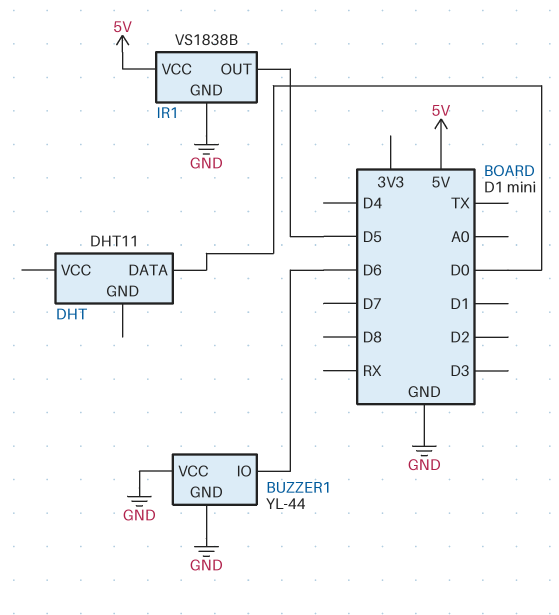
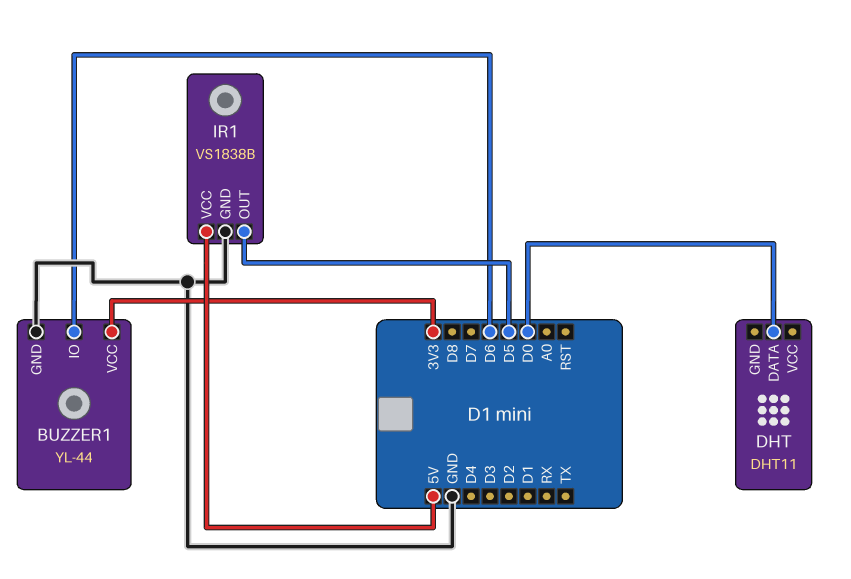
BUZZER1 pin VCC: GND -> 3V3

